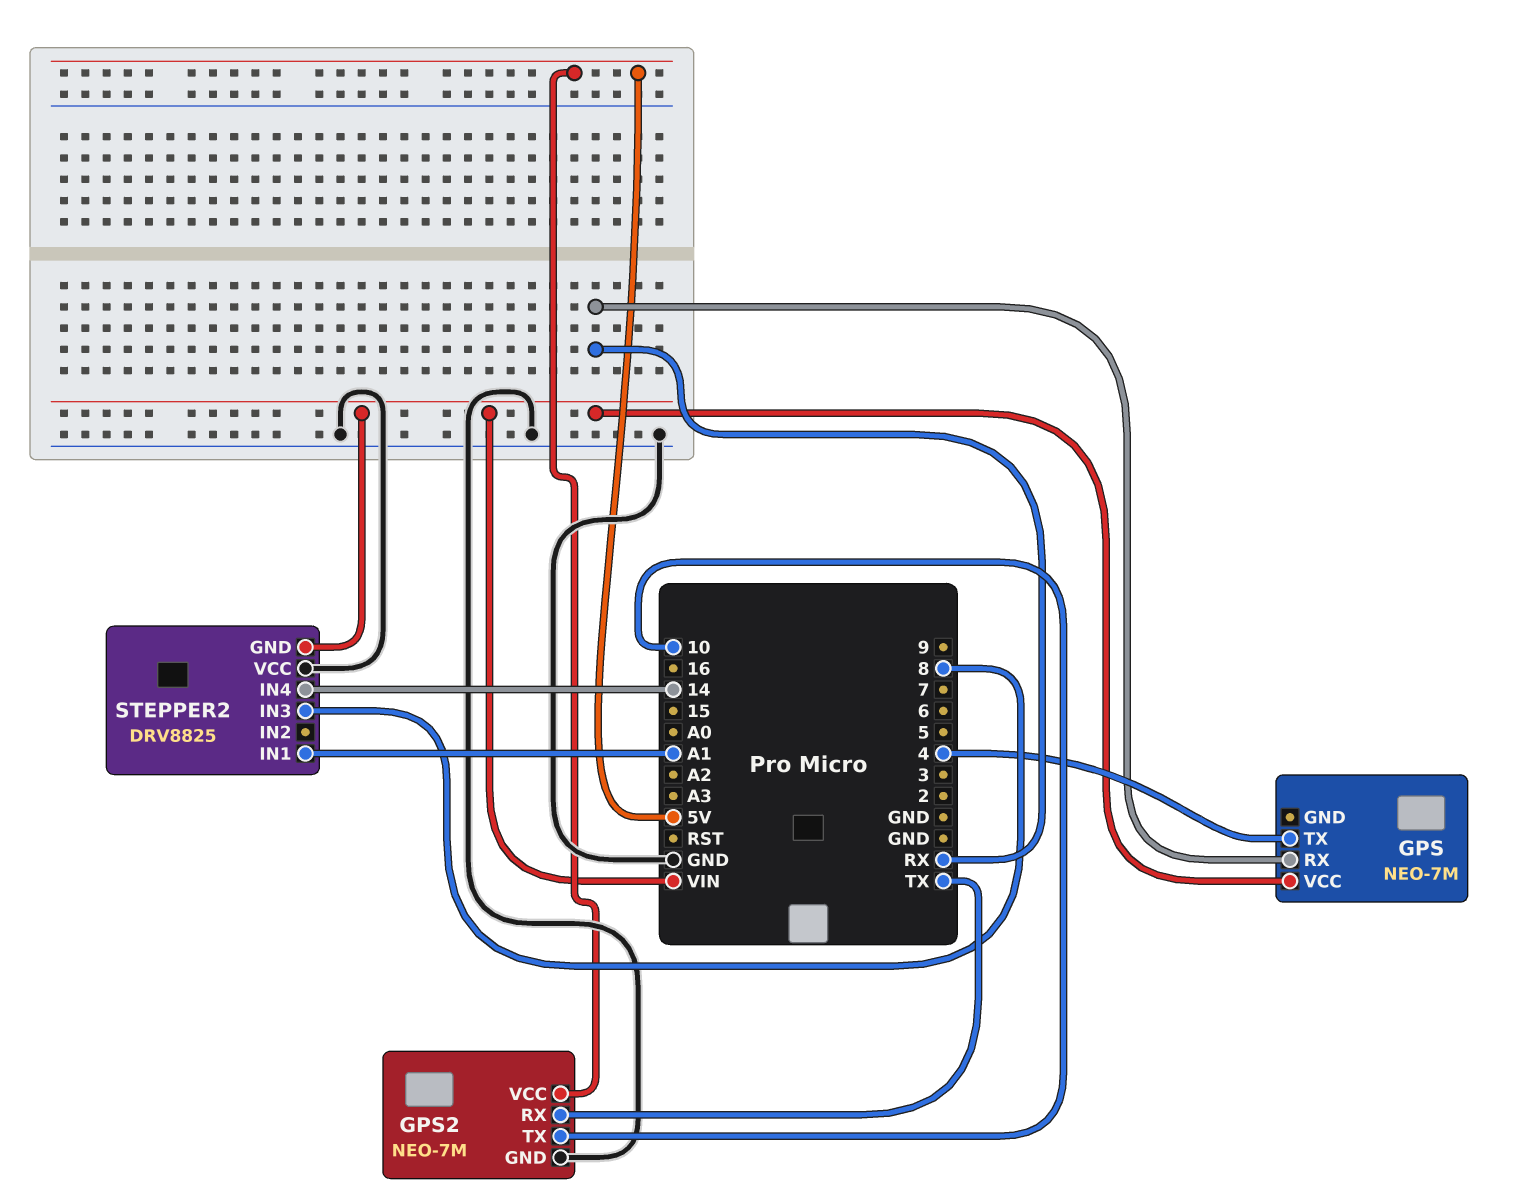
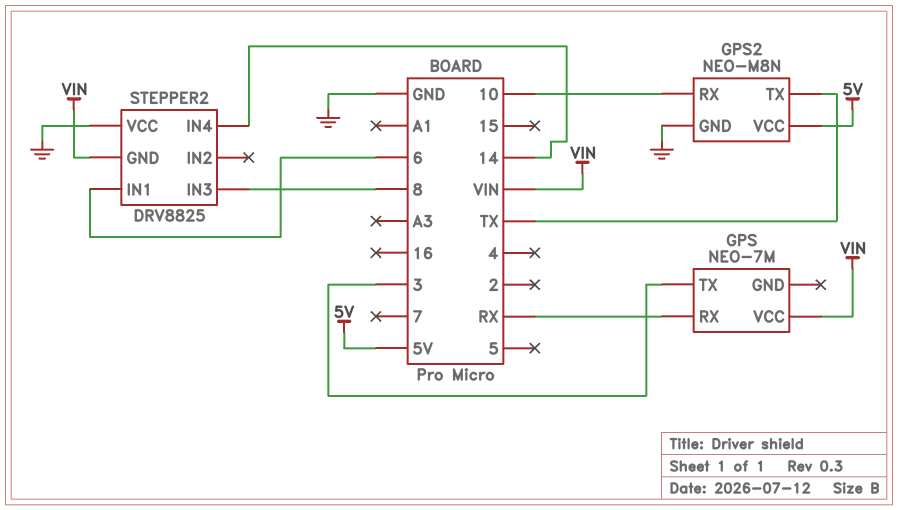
GPS pin TX: 4 -> 3
GPS2: NEO-7M -> NEO-M8N
GPS2 pin RX: TX -> 10
GPS2 pin TX: 10 -> TX
STEPPER2 pin IN1: A1 -> 6

